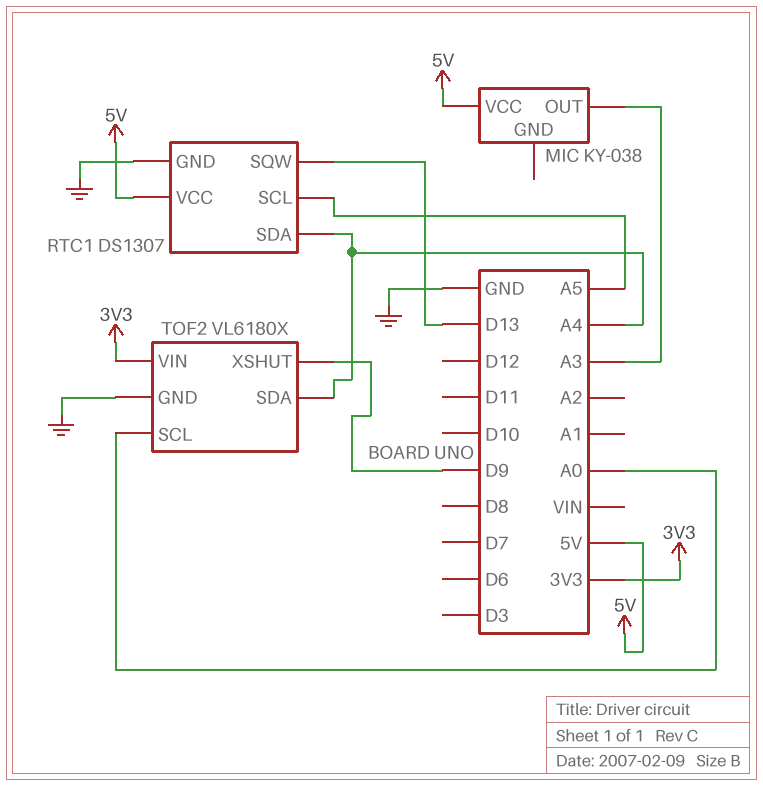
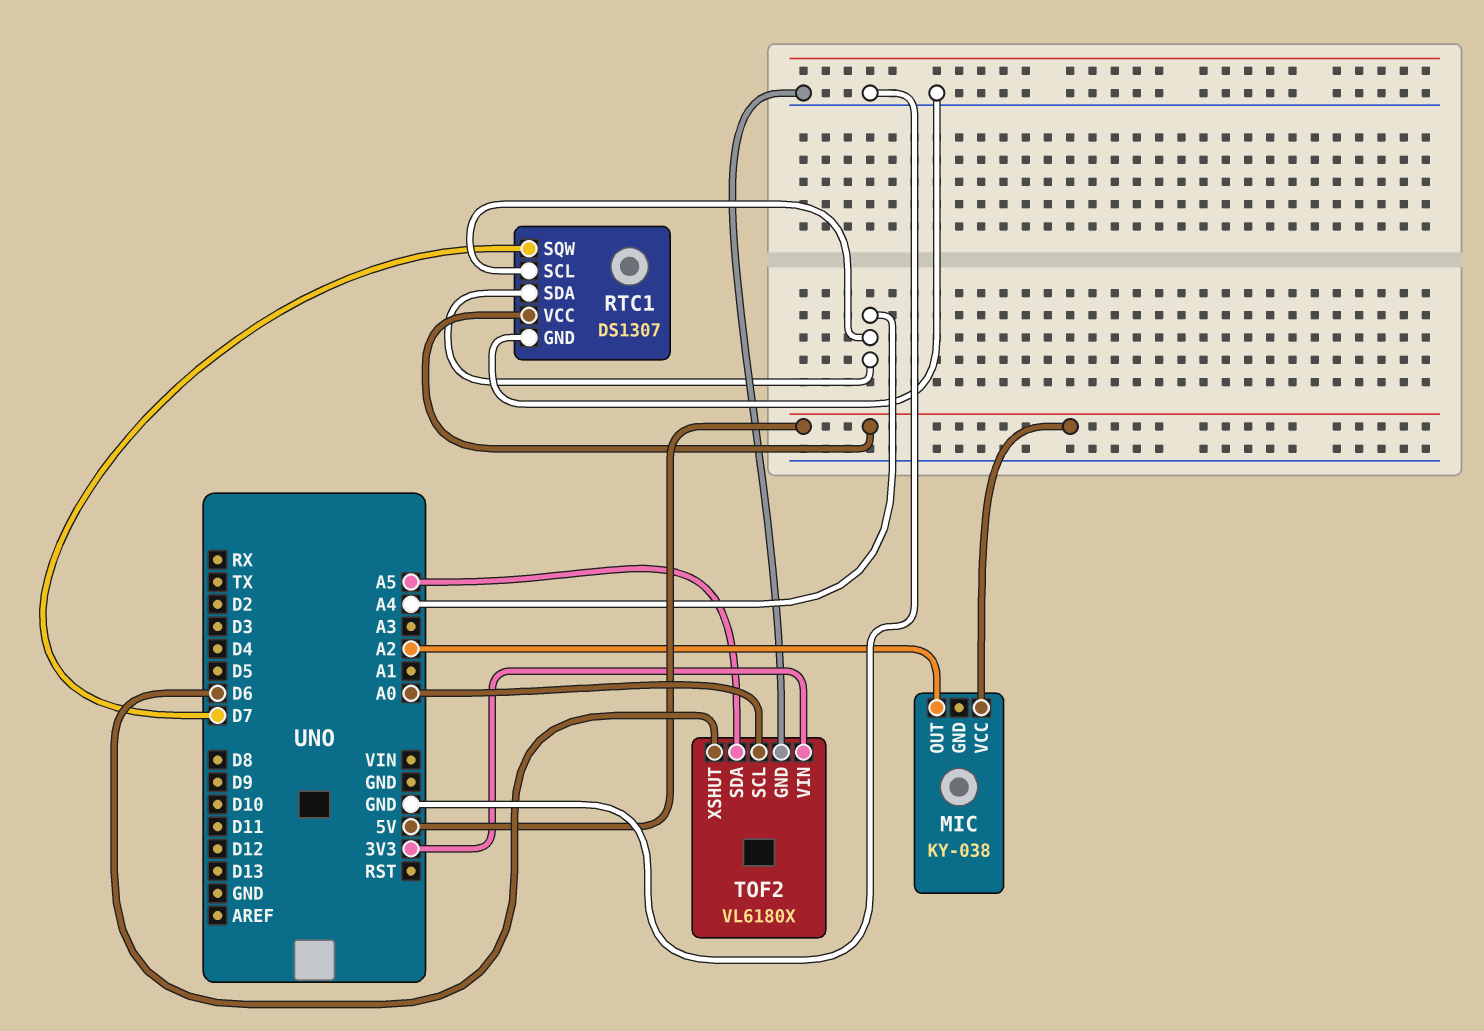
MIC pin OUT: A3 -> A2
RTC1 pin SCL: A5 -> A4
RTC1 pin SQW: D13 -> D7
TOF2 pin SDA: A4 -> A5
TOF2 pin XSHUT: D9 -> D6

